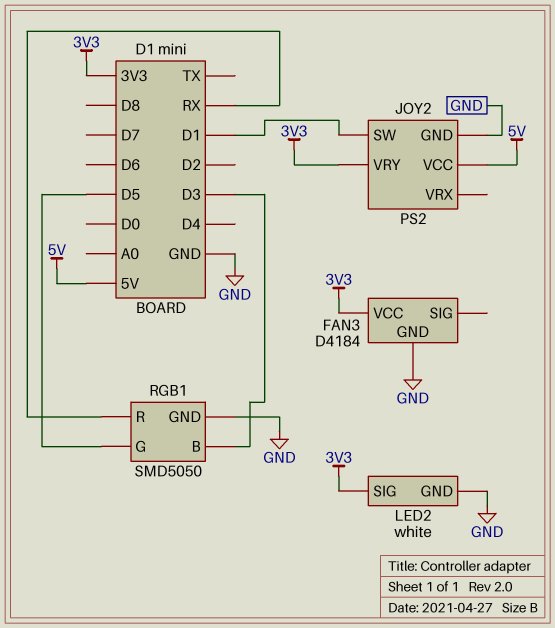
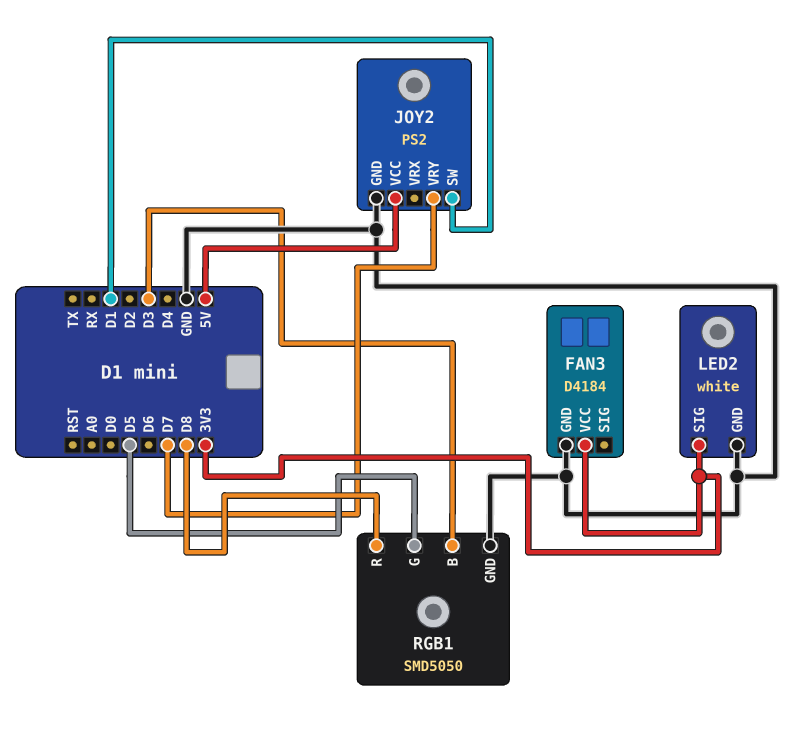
JOY2 pin VRY: 3V3 -> D7
RGB1 pin R: RX -> D8

